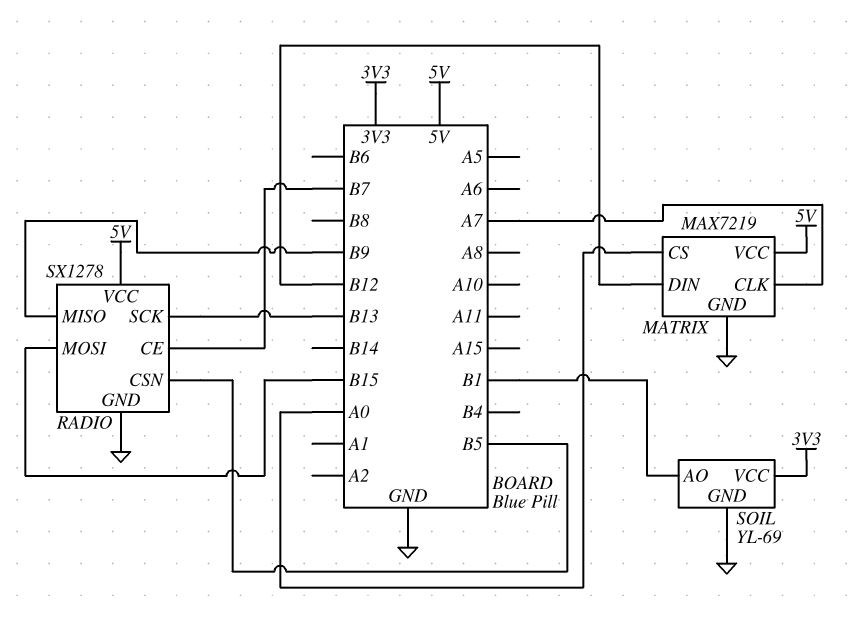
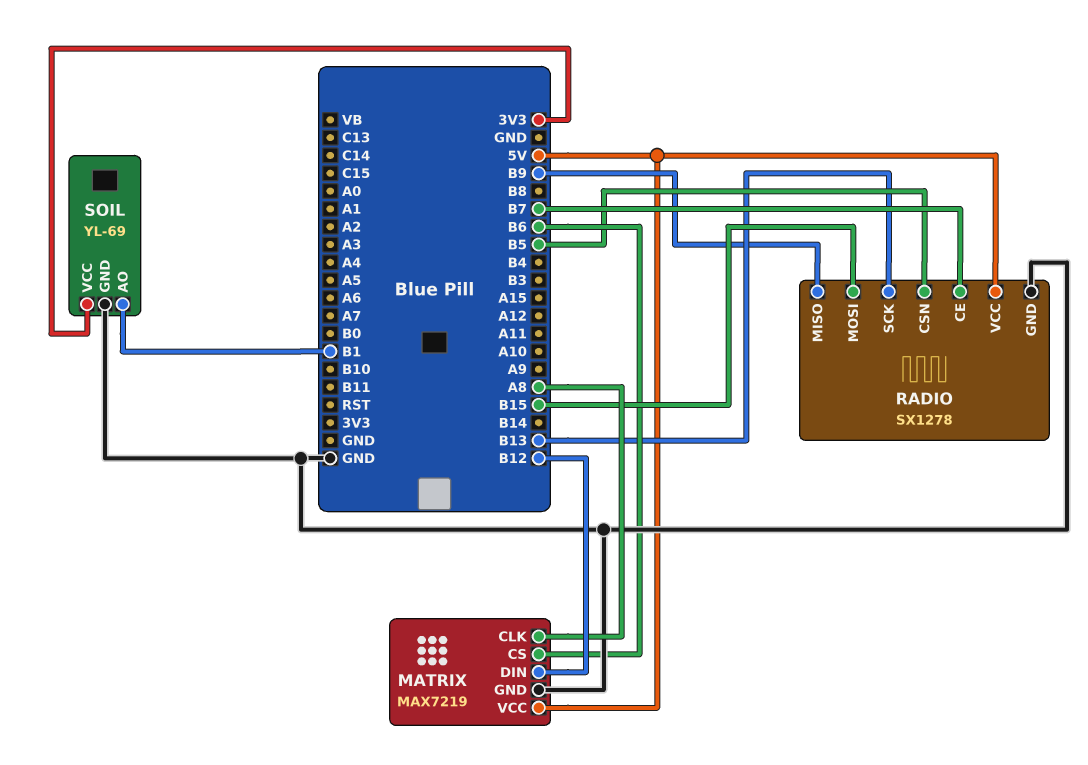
MATRIX pin CLK: A7 -> A8
MATRIX pin CS: A0 -> B6

